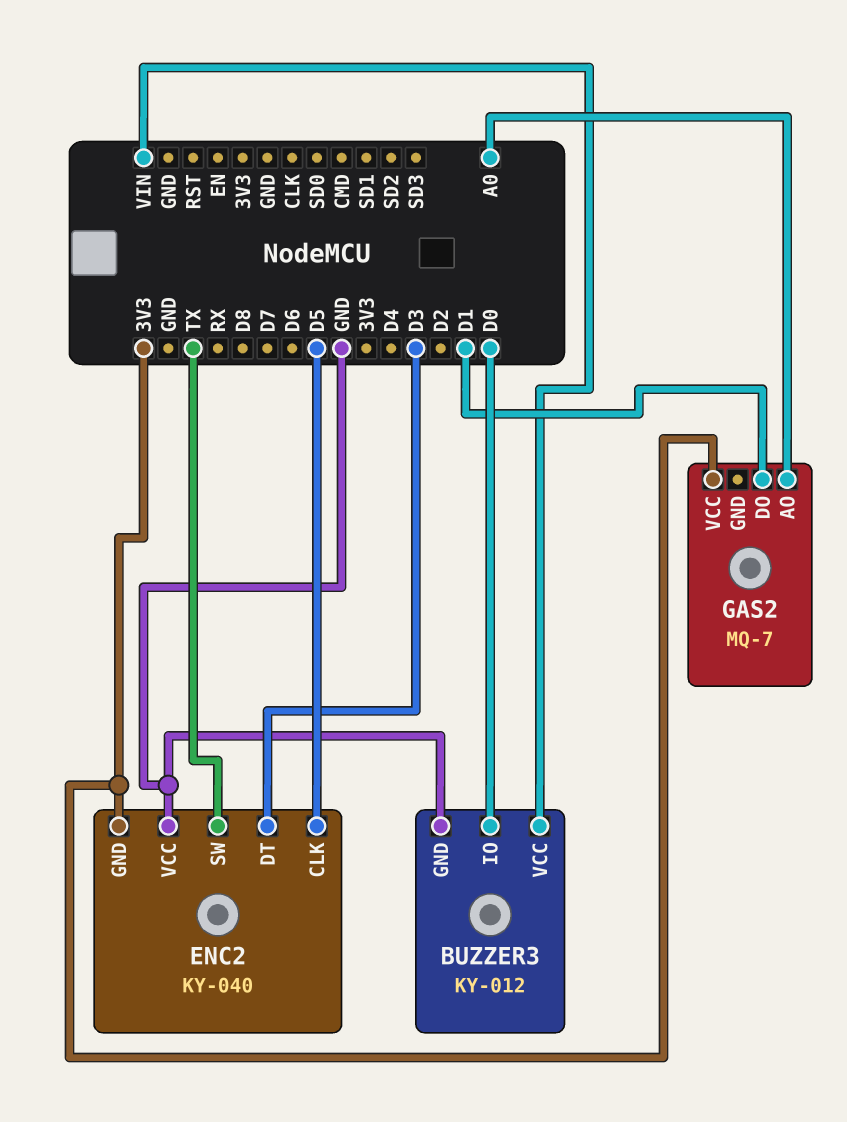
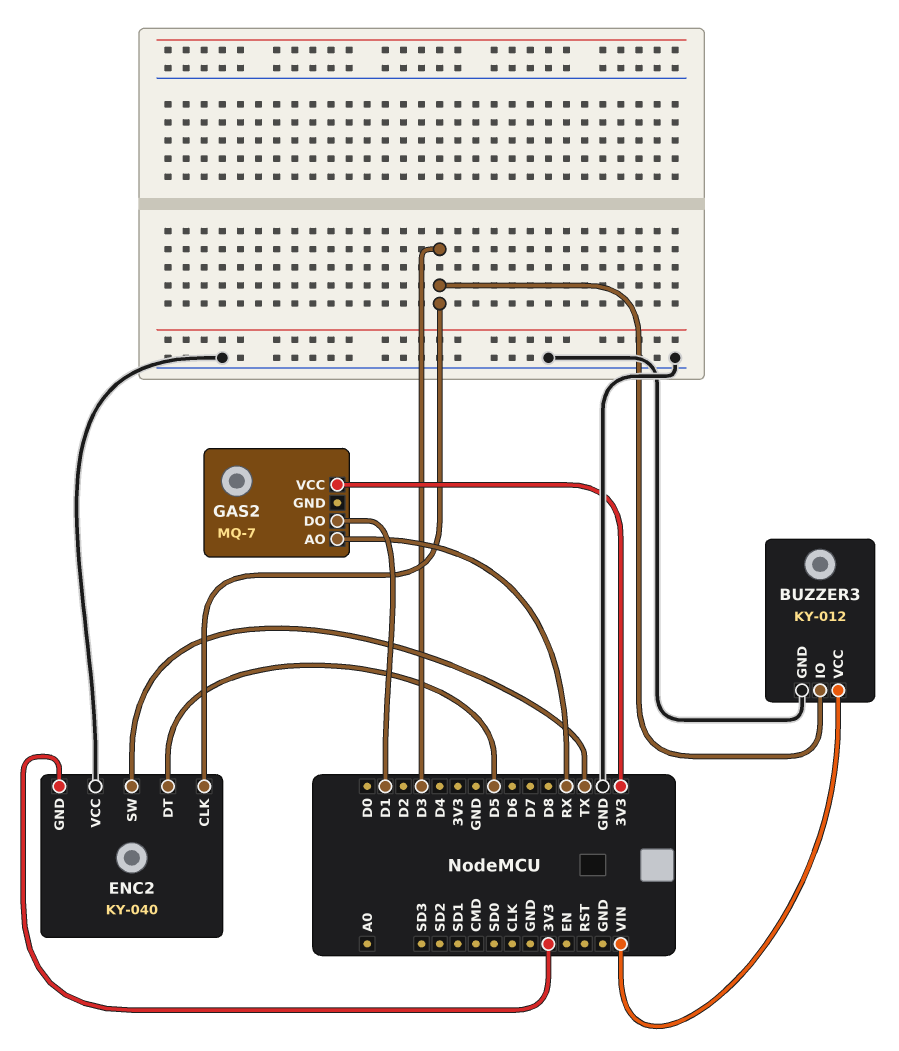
BUZZER3 pin IO: D0 -> D3
ENC2 pin CLK: D5 -> D3
ENC2 pin DT: D3 -> D5
GAS2 pin AO: A0 -> RX

